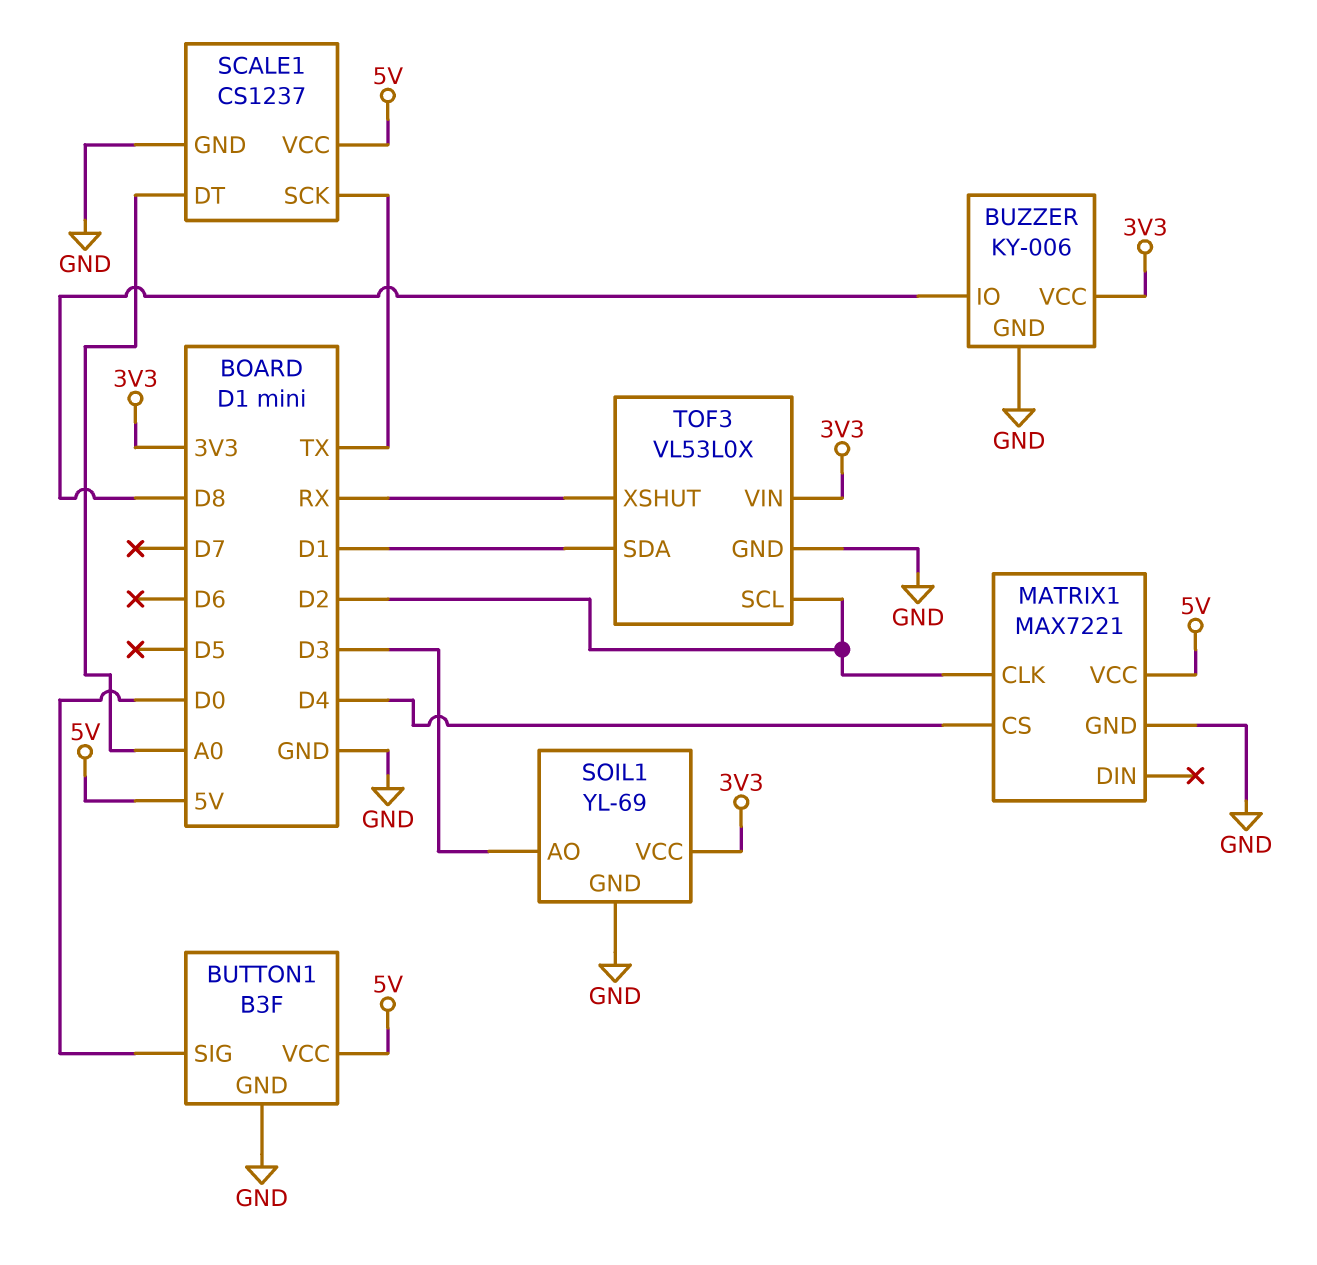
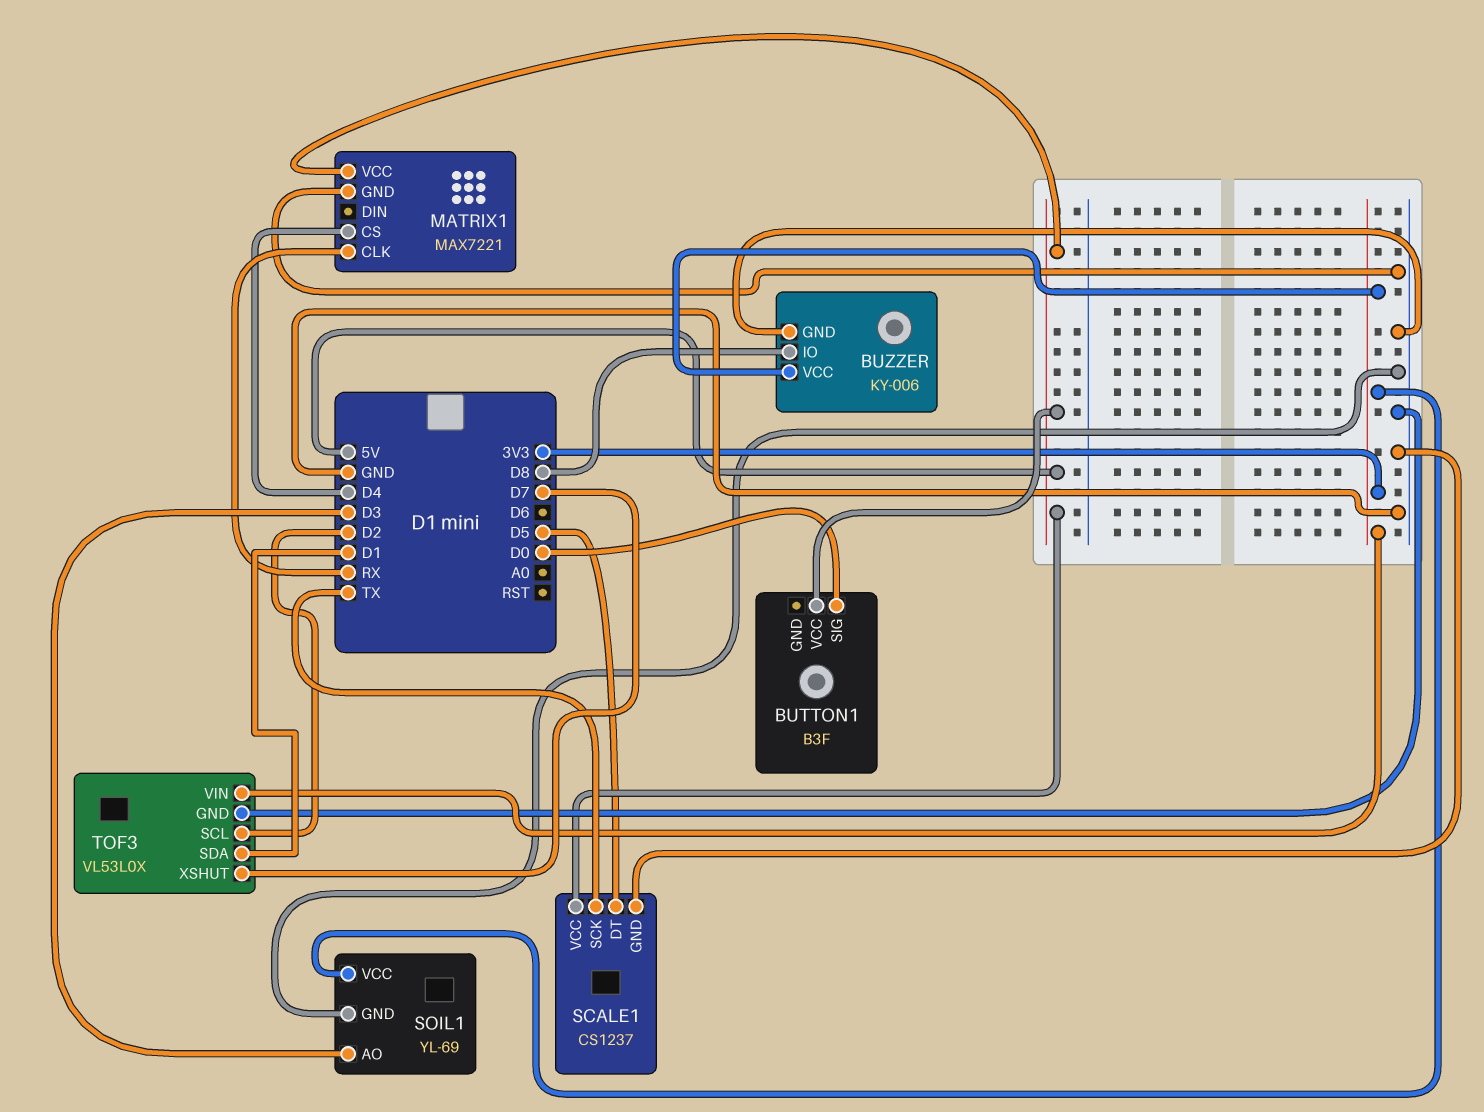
BUTTON1 pin GND: GND -> none
MATRIX1 pin CLK: D2 -> RX
SCALE1 pin DT: A0 -> D5
TOF3 pin XSHUT: RX -> D7

